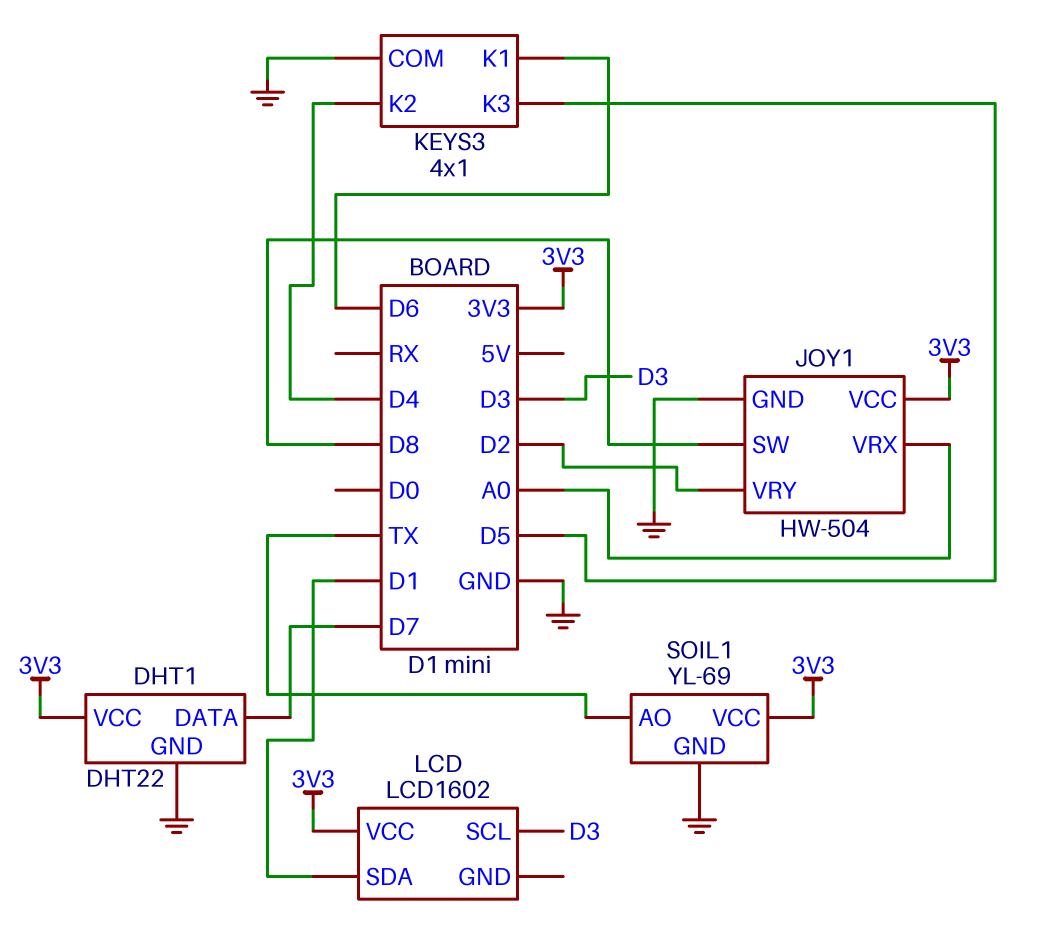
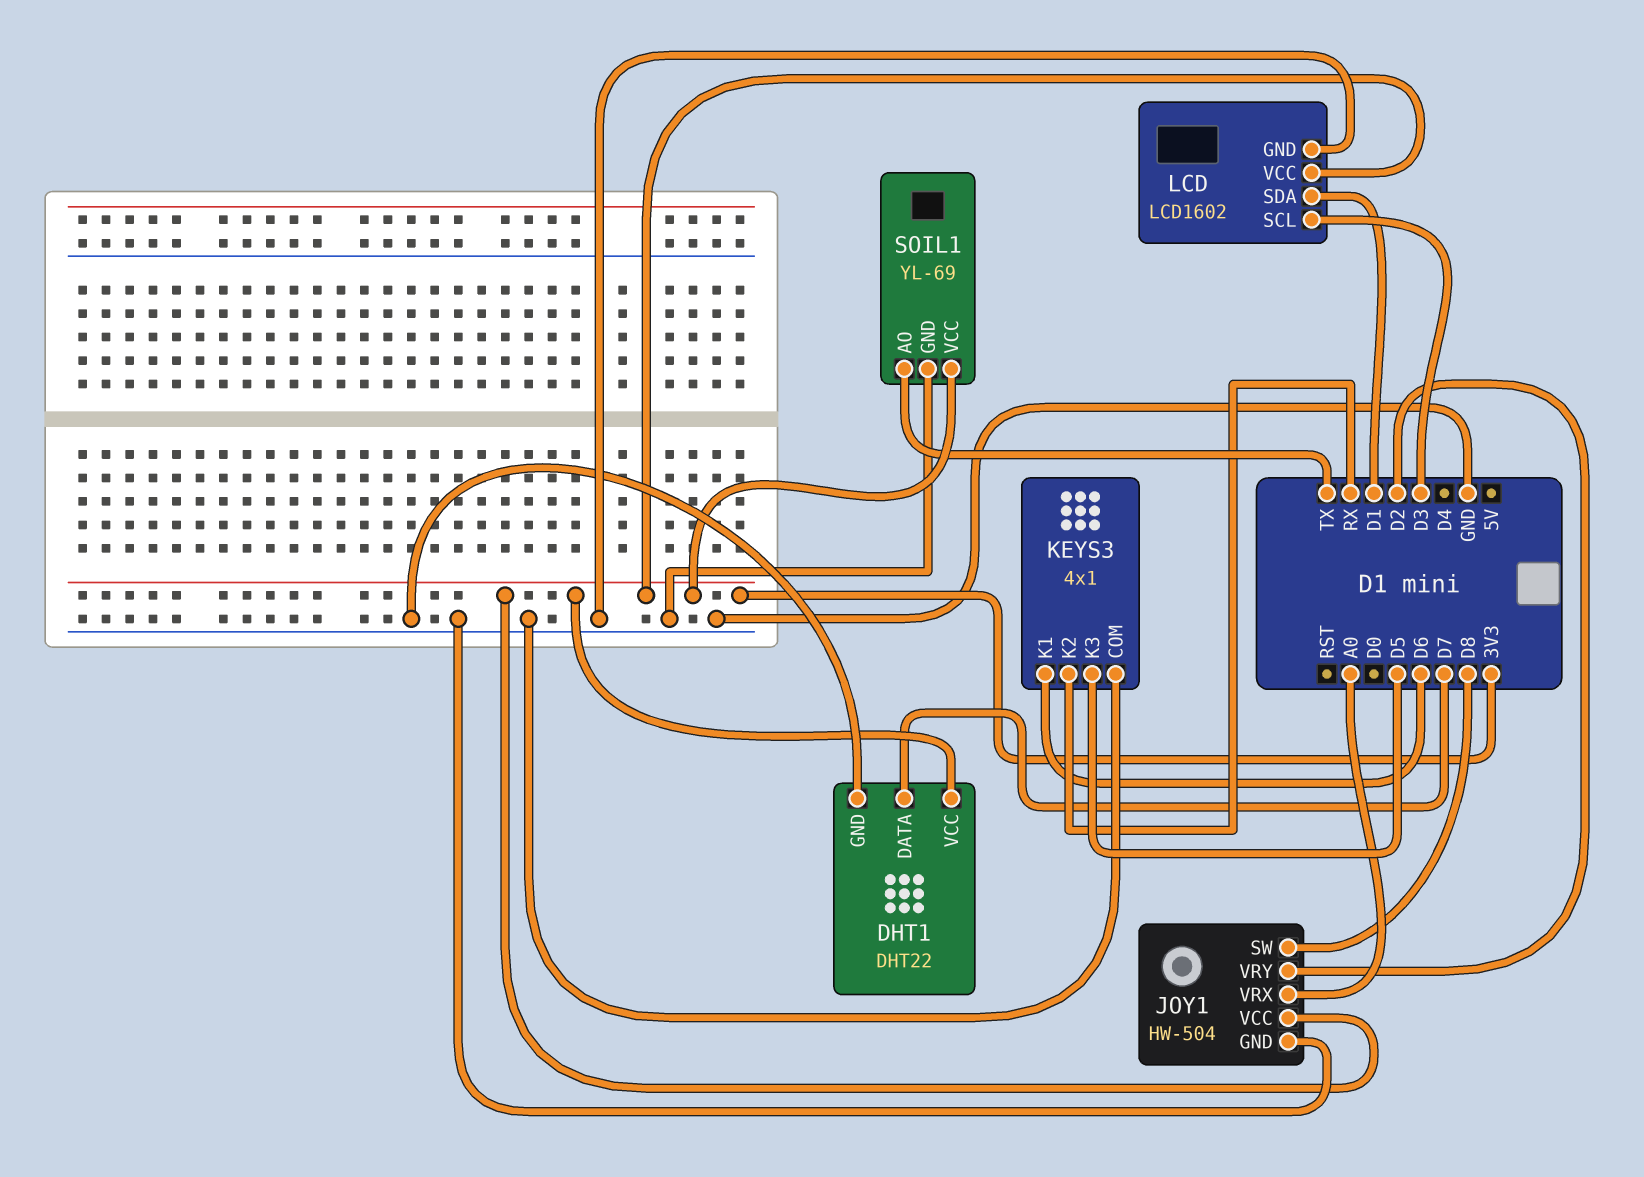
KEYS3 pin K2: D4 -> RX
LCD pin GND: none -> GND

